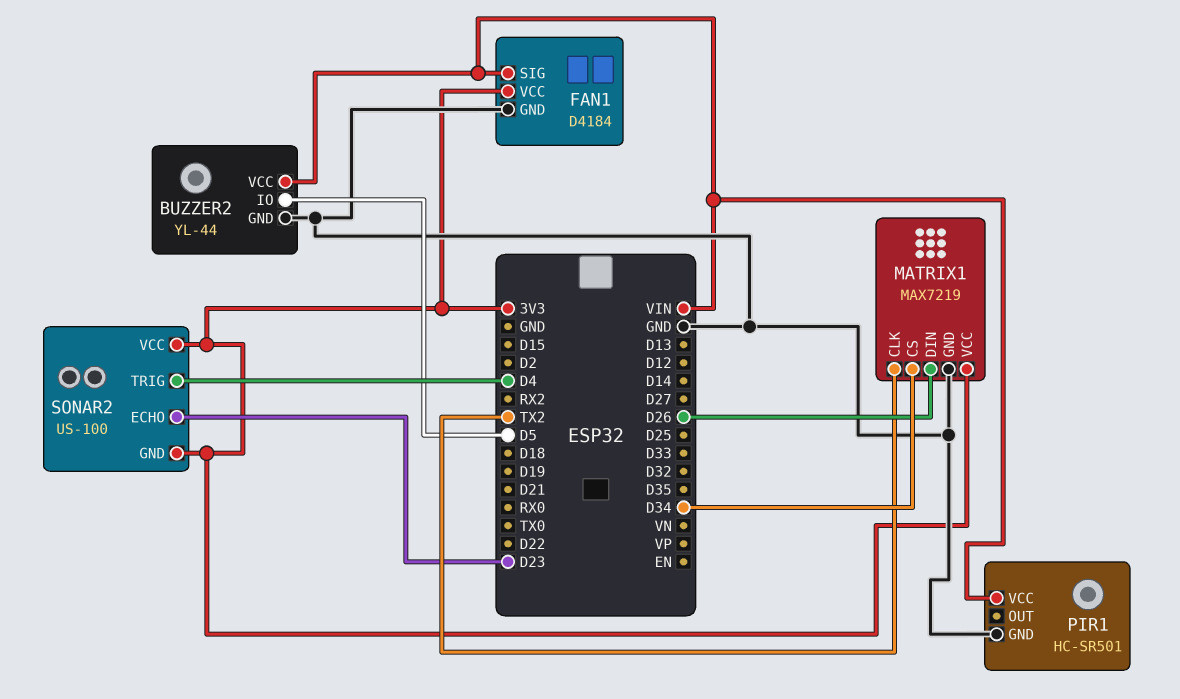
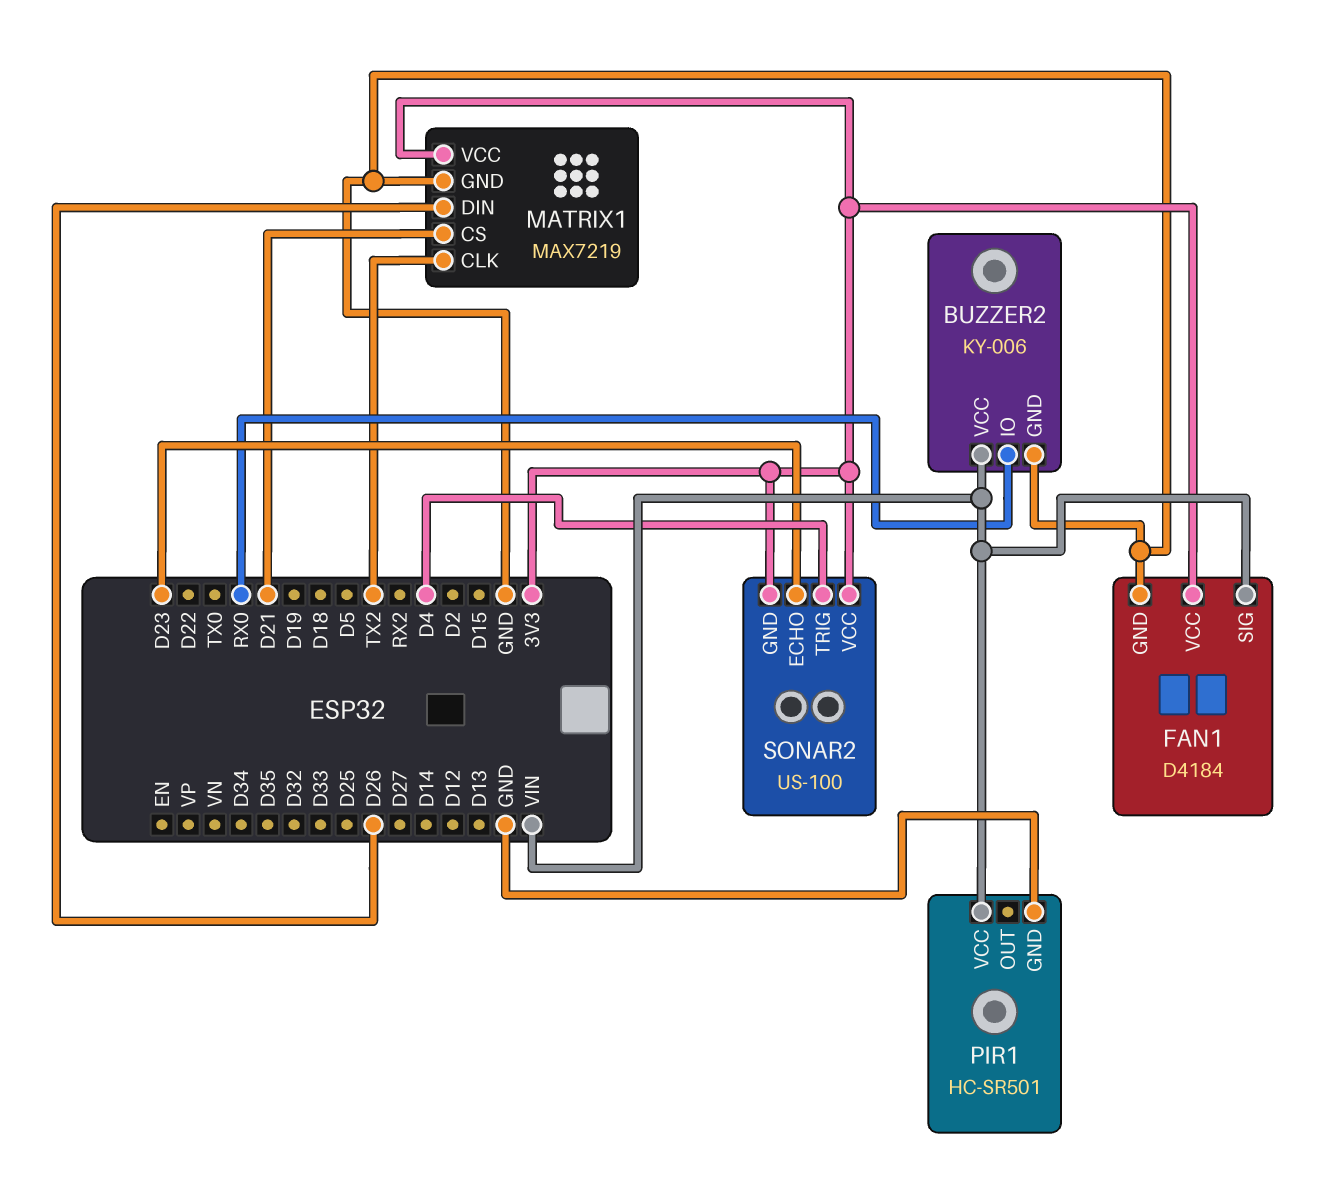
BUZZER2: YL-44 -> KY-006
BUZZER2 pin IO: D5 -> RX0
MATRIX1 pin CS: D34 -> D21

